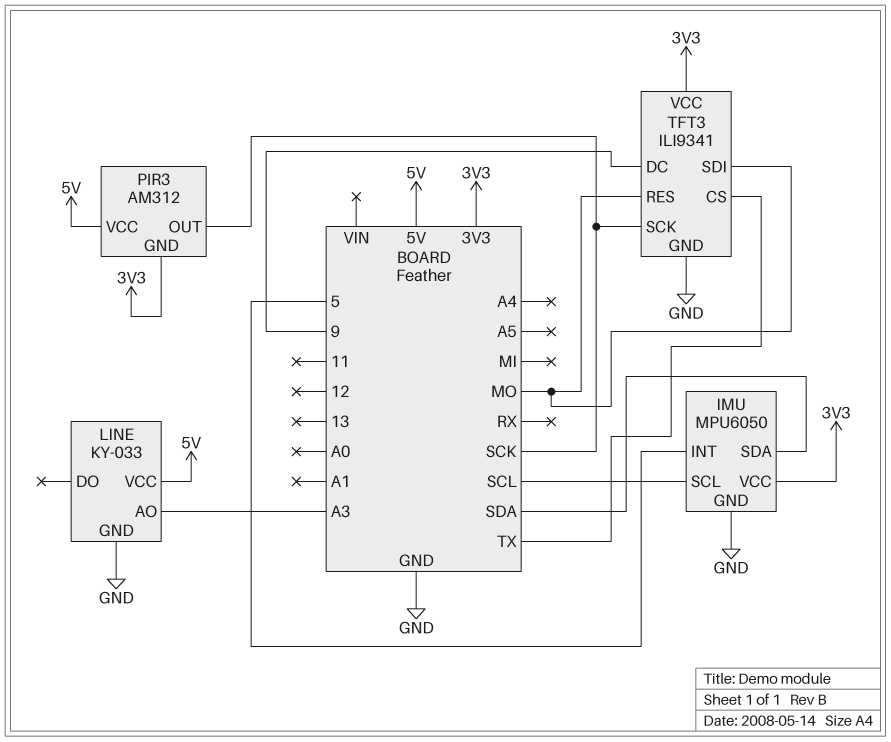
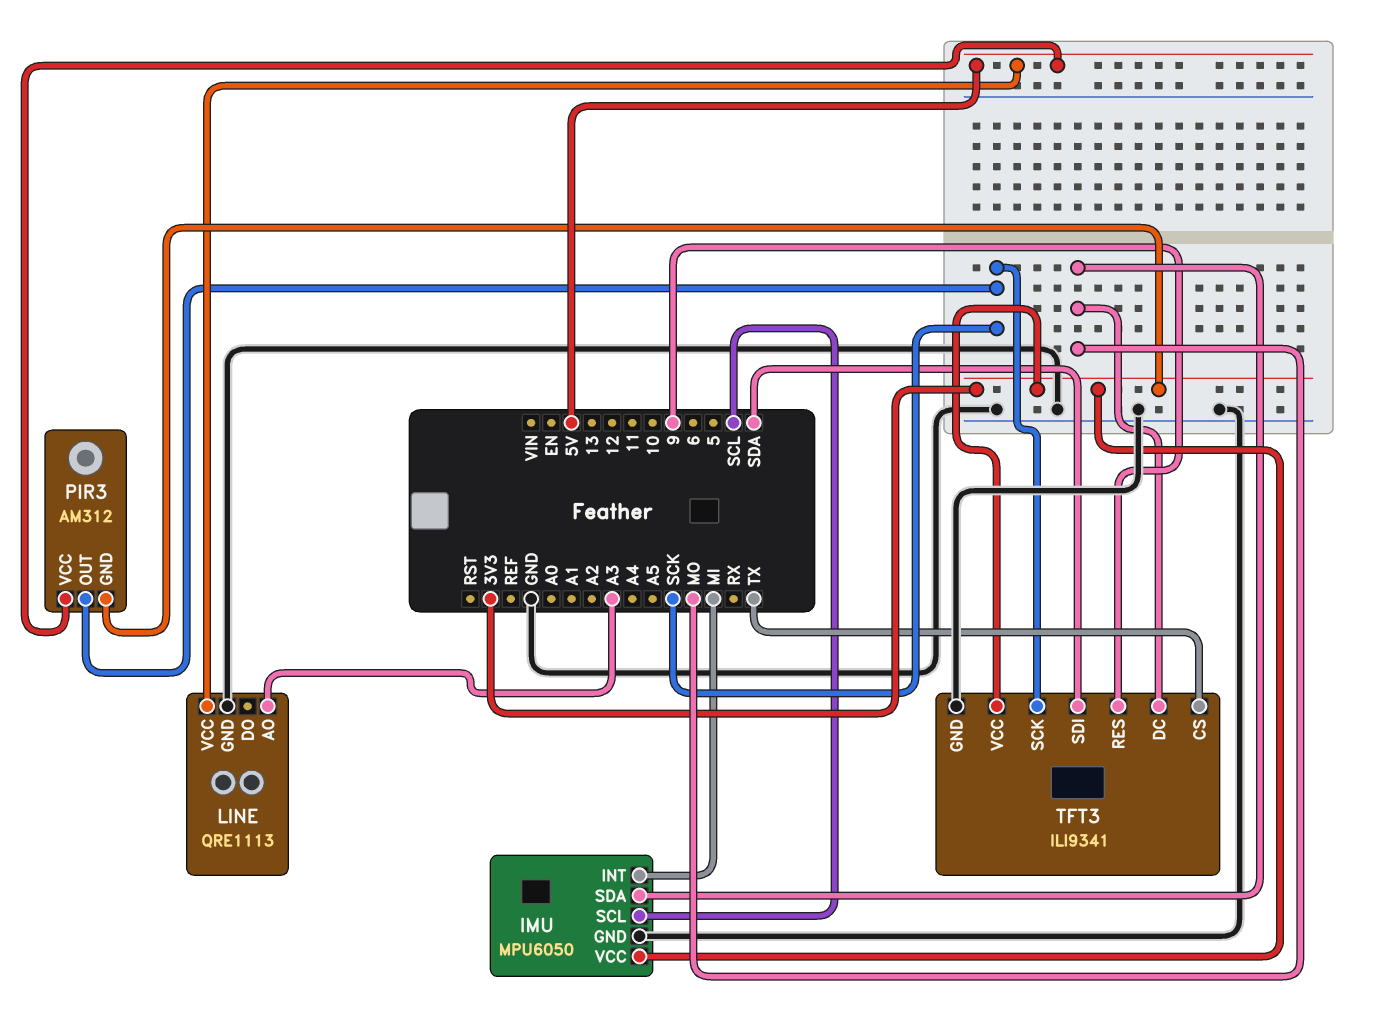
IMU pin INT: 5 -> MI
IMU pin SDA: SDA -> MO
LINE: KY-033 -> QRE1113
TFT3 pin DC: 9 -> MO
TFT3 pin RES: MO -> 9
TFT3 pin SDI: MO -> SDA

